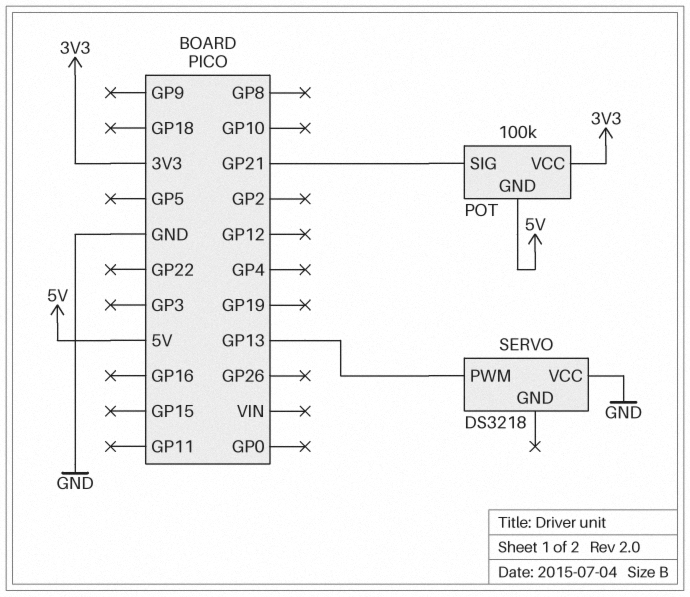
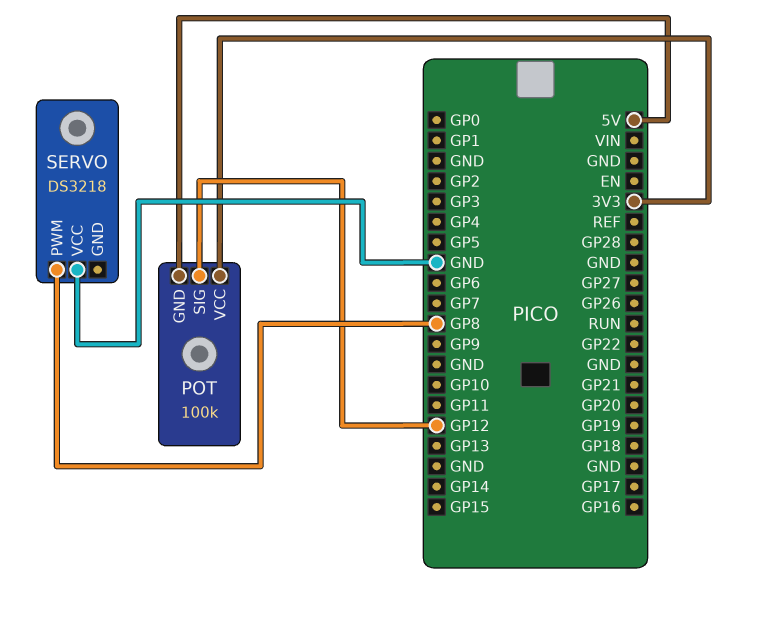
POT pin SIG: GP21 -> GP12
SERVO pin PWM: GP13 -> GP8

